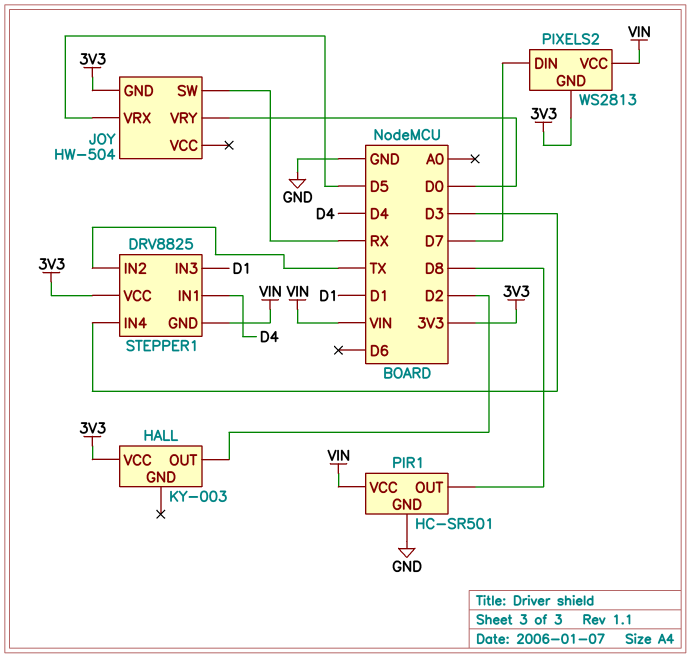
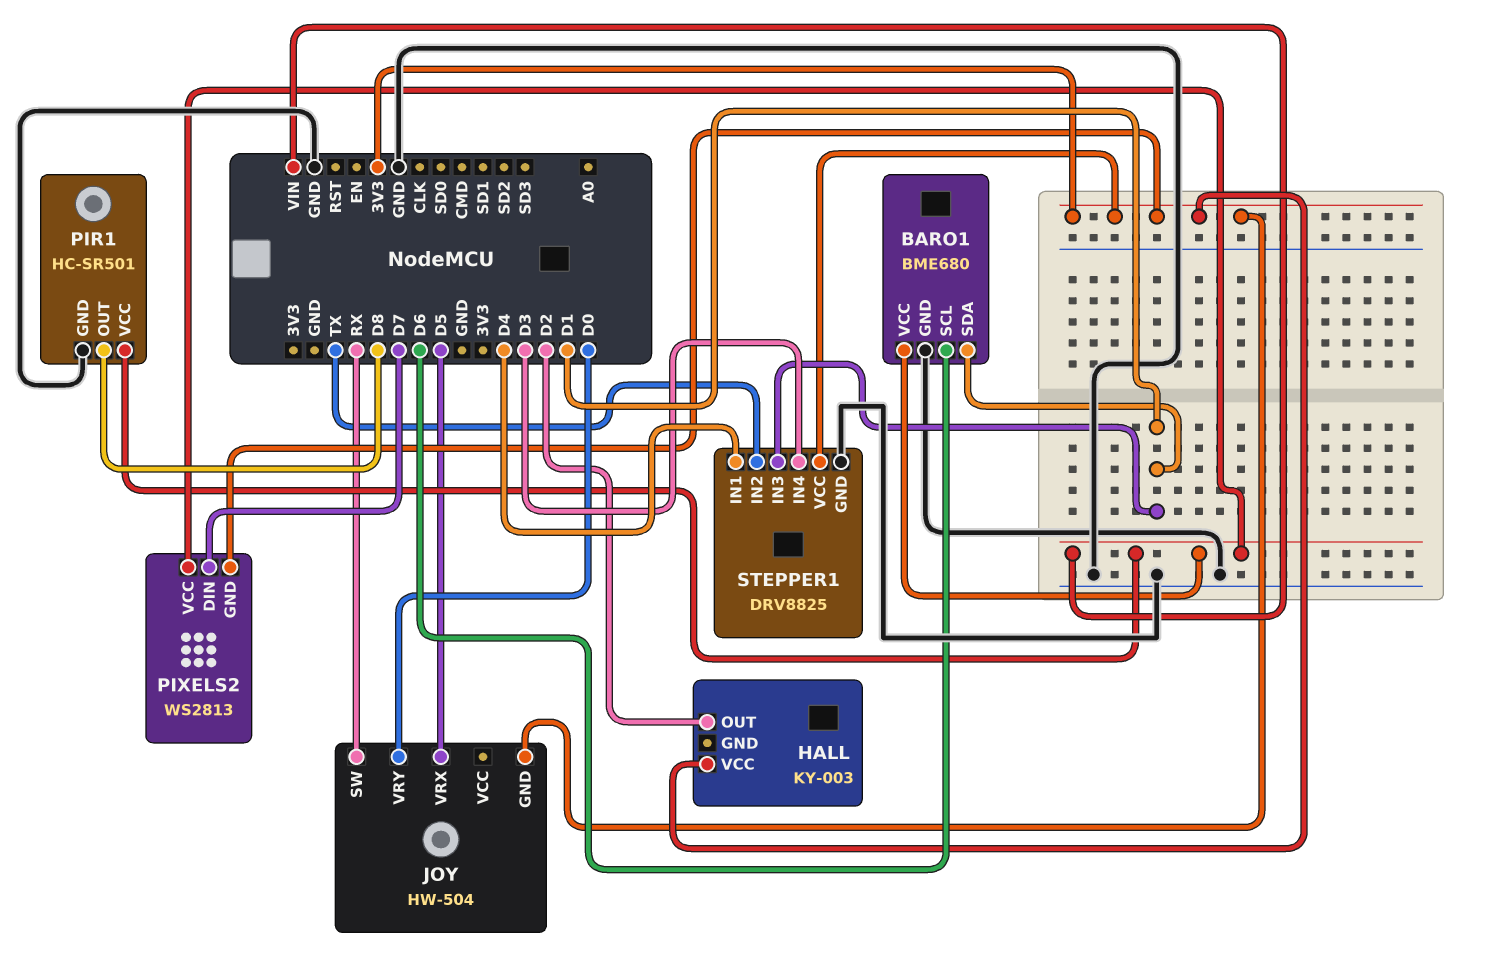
BARO1: none -> BME680
BARO1 pin GND: none -> GND
BARO1 pin SCL: none -> D6
BARO1 pin SDA: none -> D1
BARO1 pin VCC: none -> VIN
STEPPER1 pin GND: VIN -> GND

